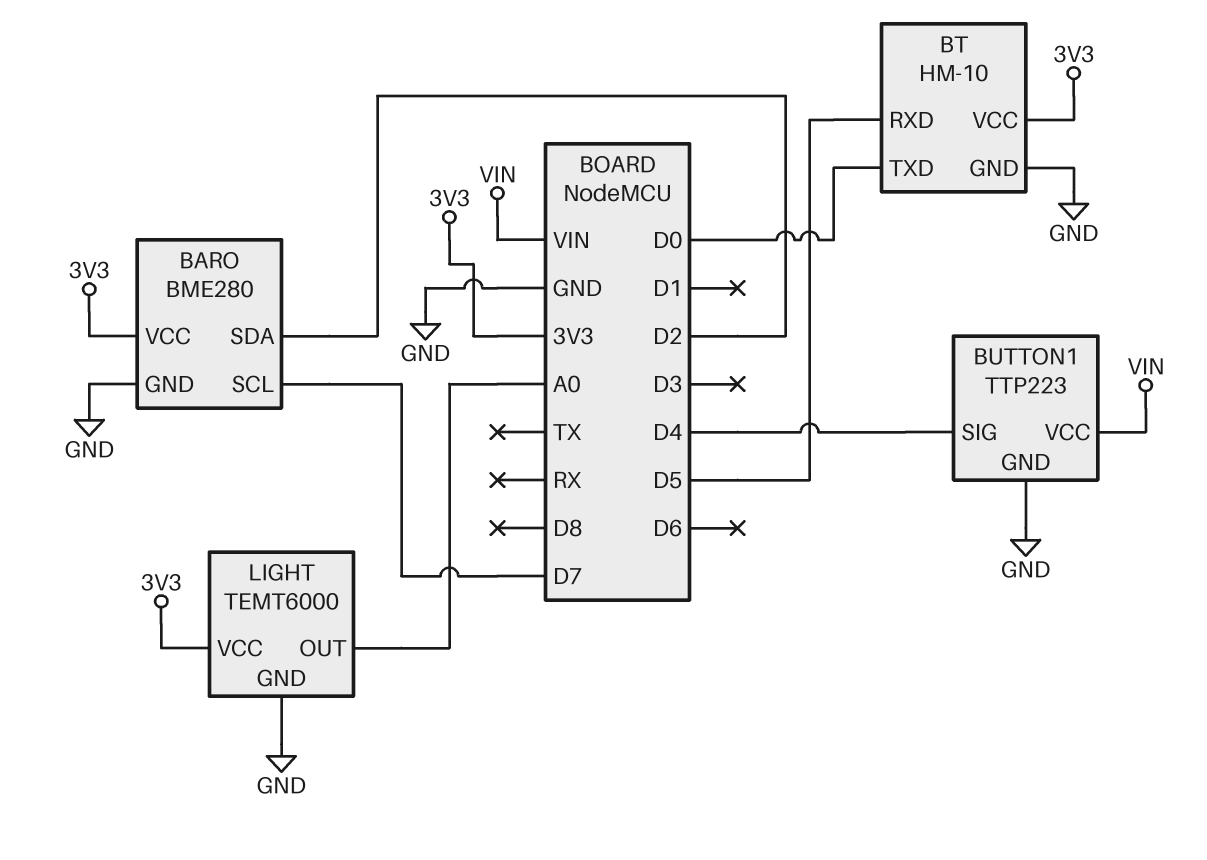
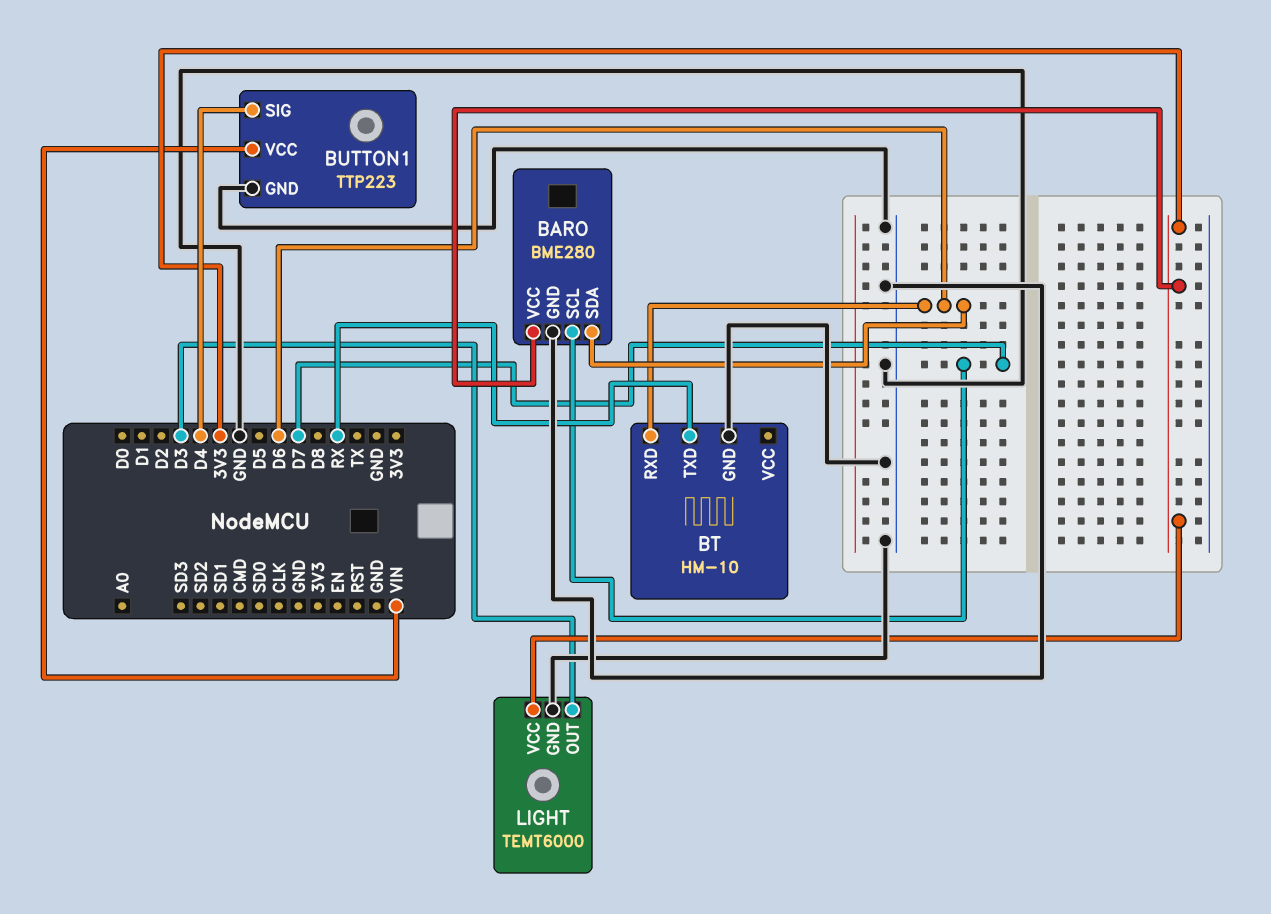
BARO pin SDA: D2 -> D6
BT pin RXD: D5 -> D6
BT pin TXD: D0 -> RX
BT pin VCC: 3V3 -> none
LIGHT pin OUT: A0 -> D3

